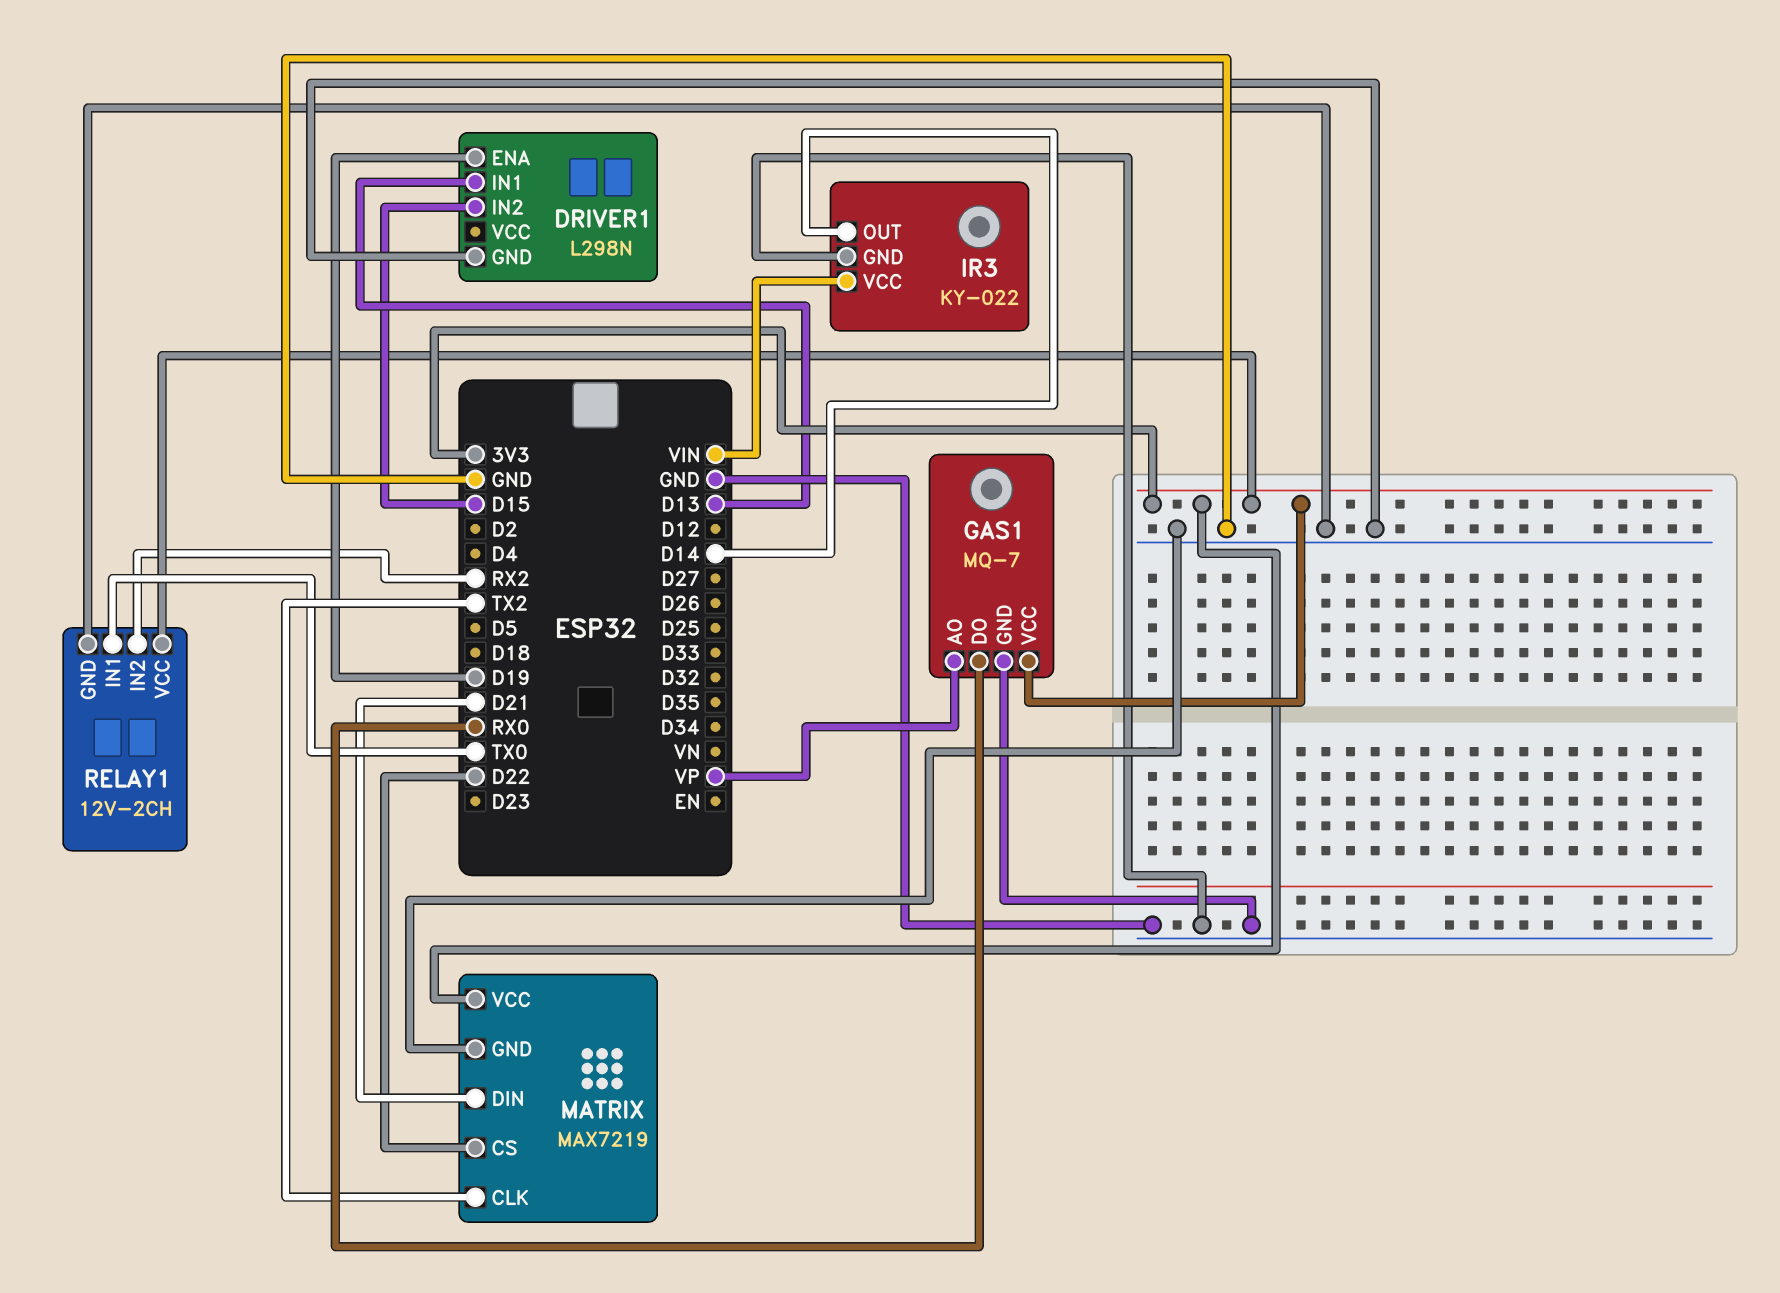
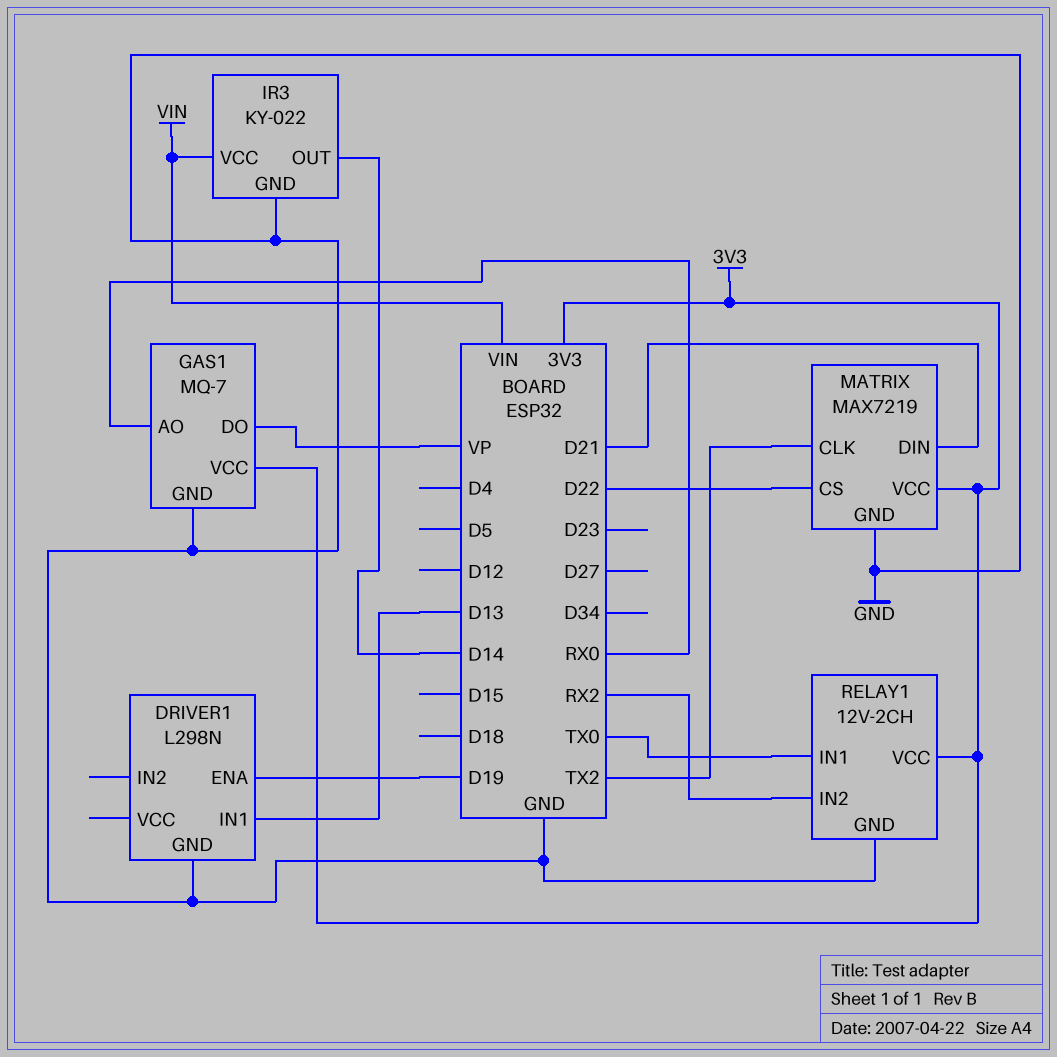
DRIVER1 pin IN2: D15 -> none
GAS1 pin AO: VP -> RX0
GAS1 pin DO: RX0 -> VP

